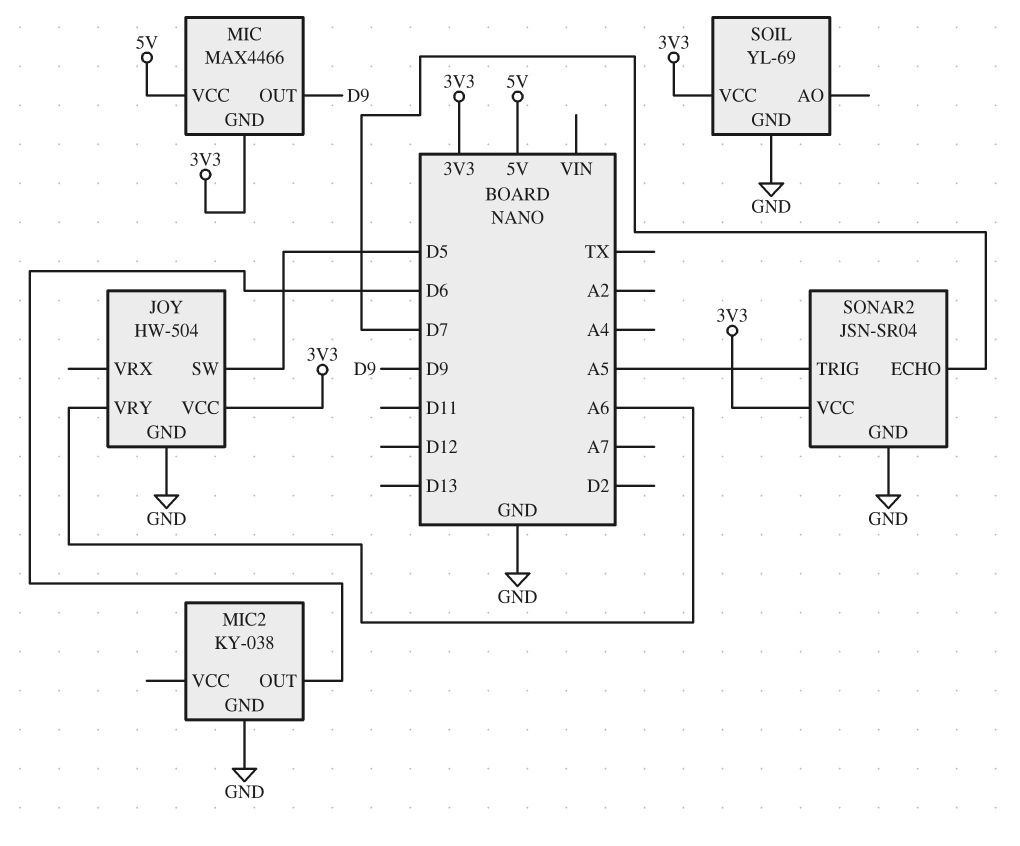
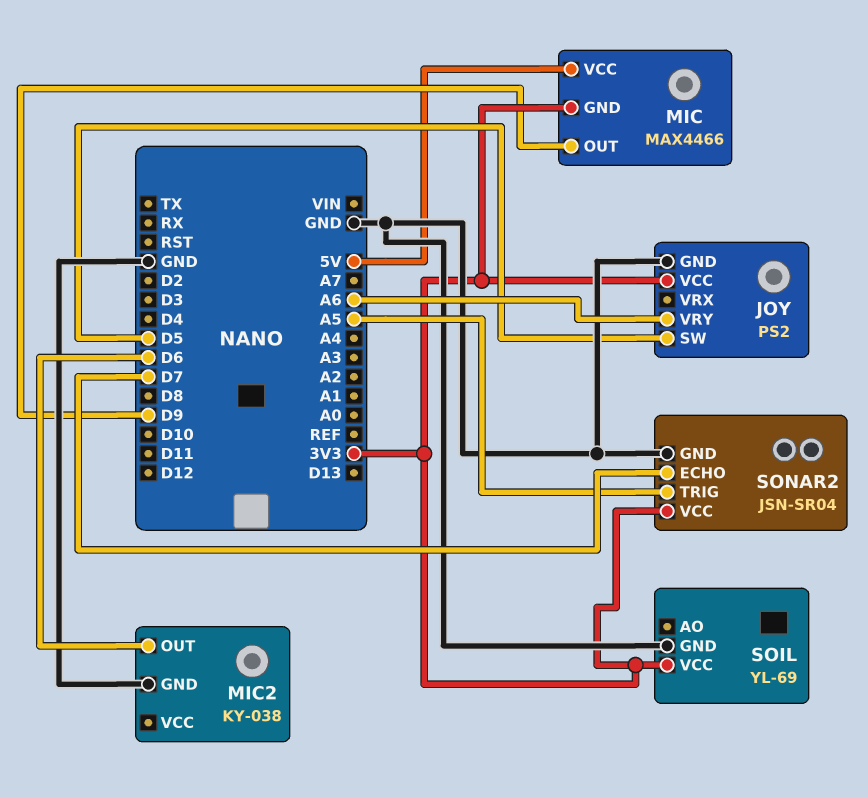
JOY: HW-504 -> PS2

